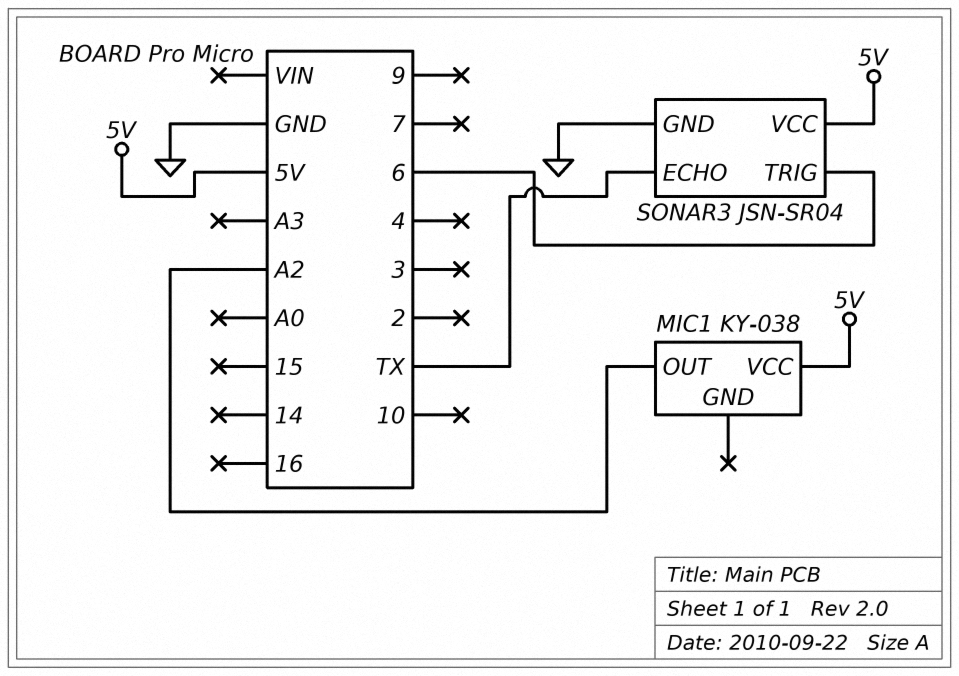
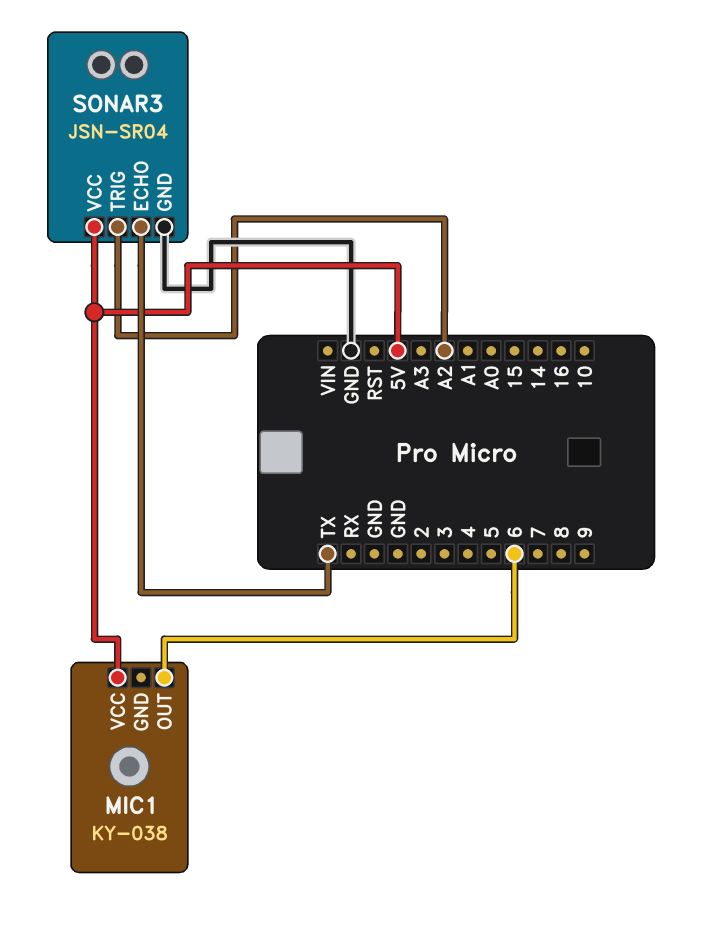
MIC1 pin OUT: A2 -> 6
SONAR3 pin TRIG: 6 -> A2

